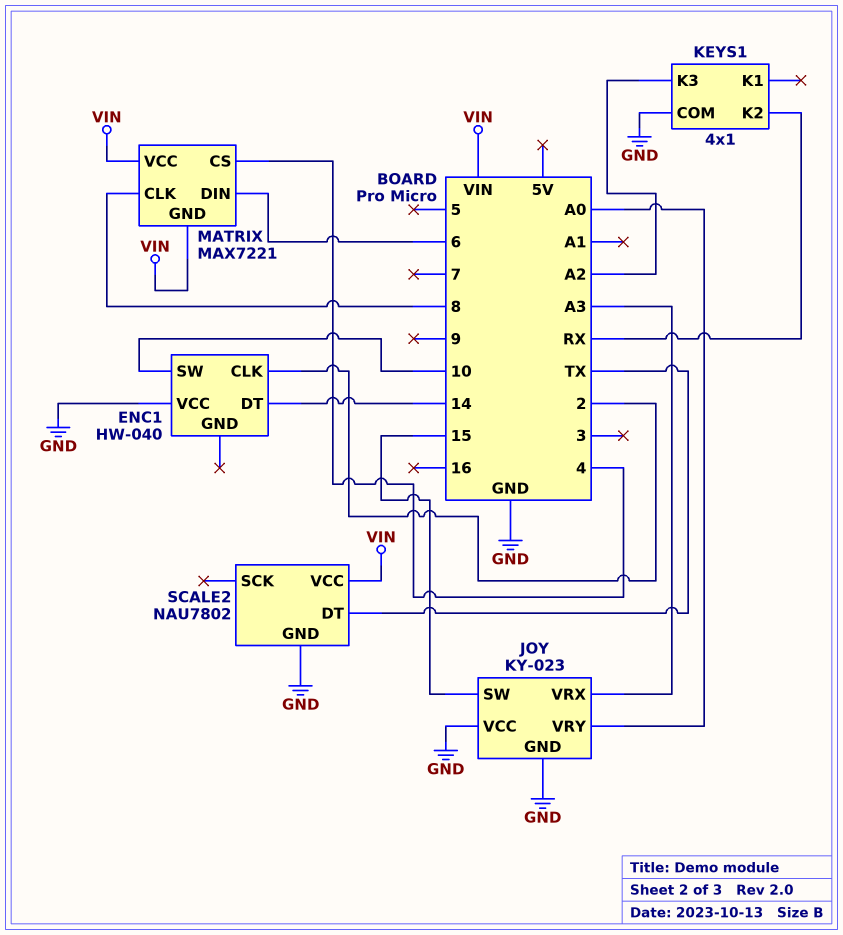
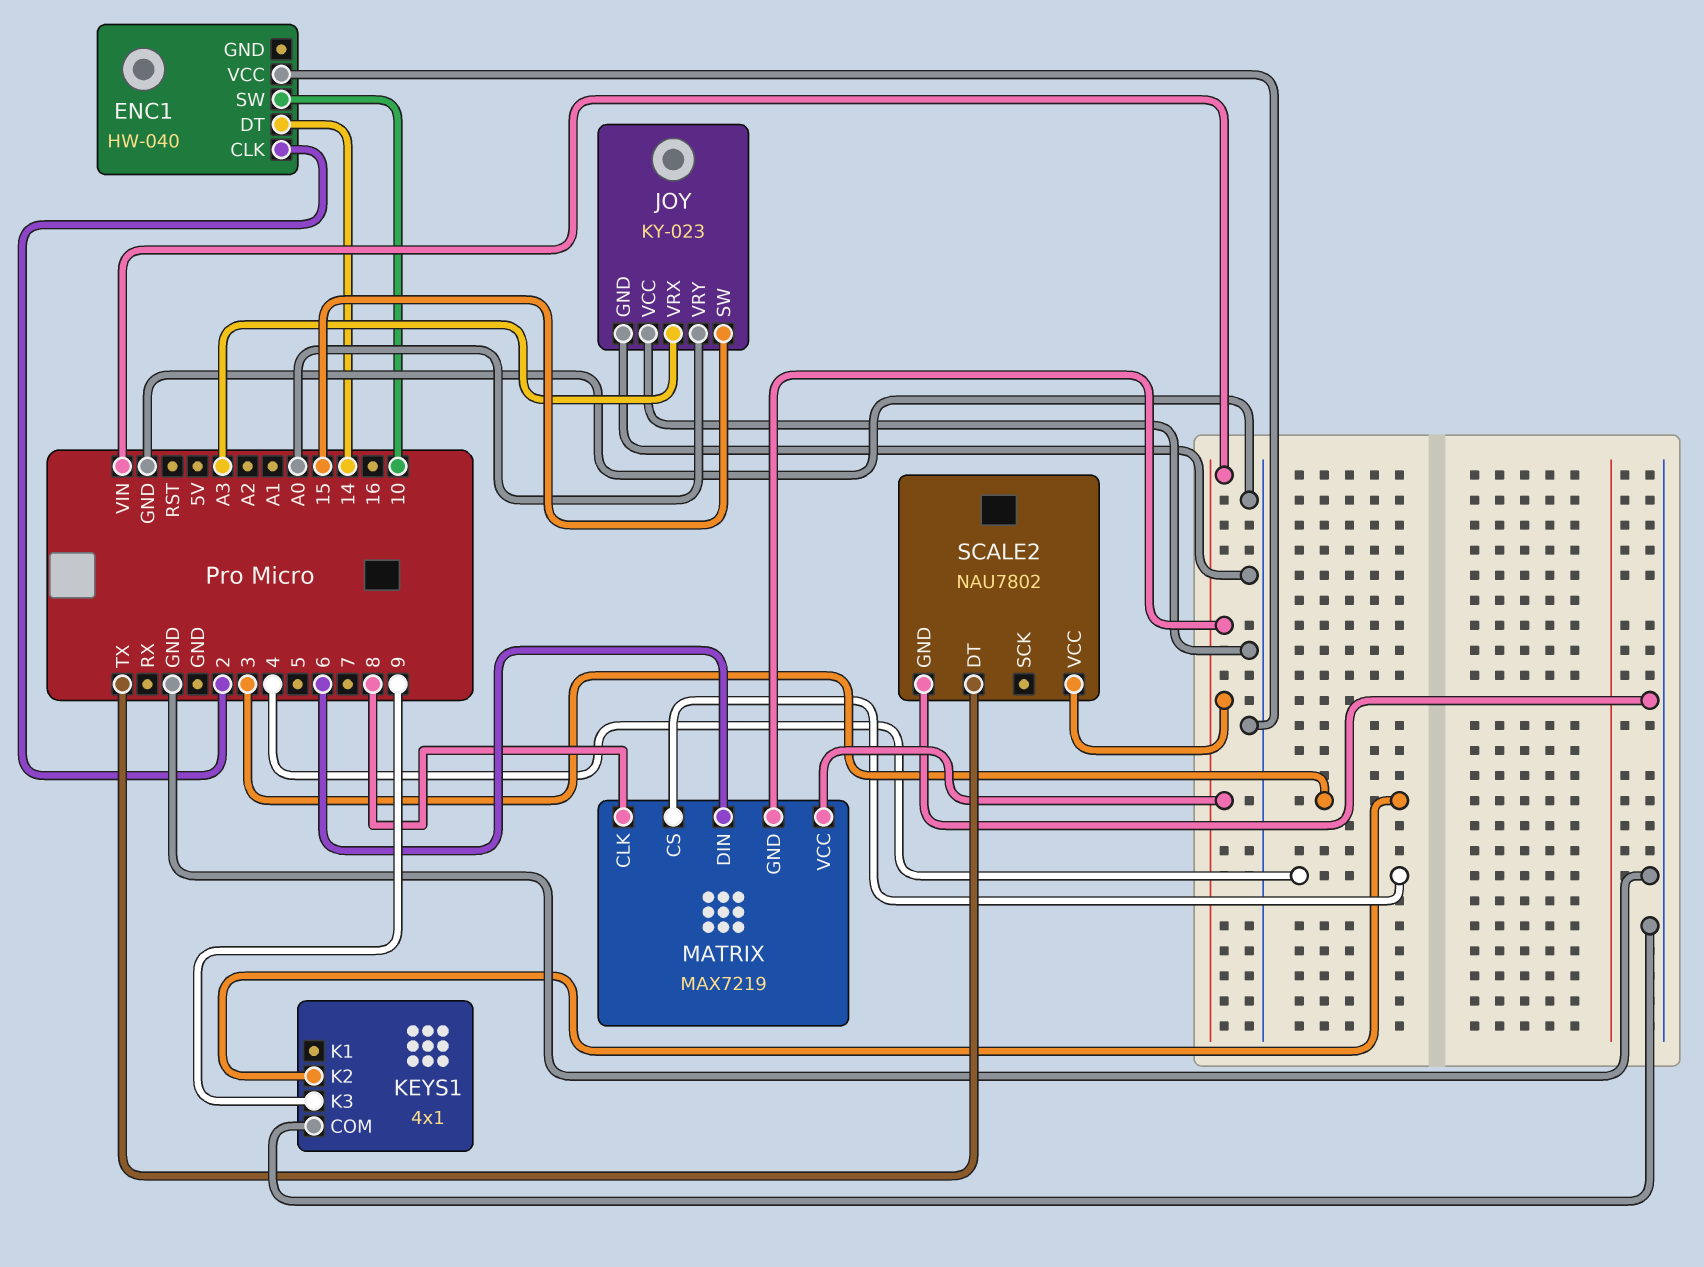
KEYS1 pin K2: RX -> 3
KEYS1 pin K3: A2 -> 9
MATRIX: MAX7221 -> MAX7219

